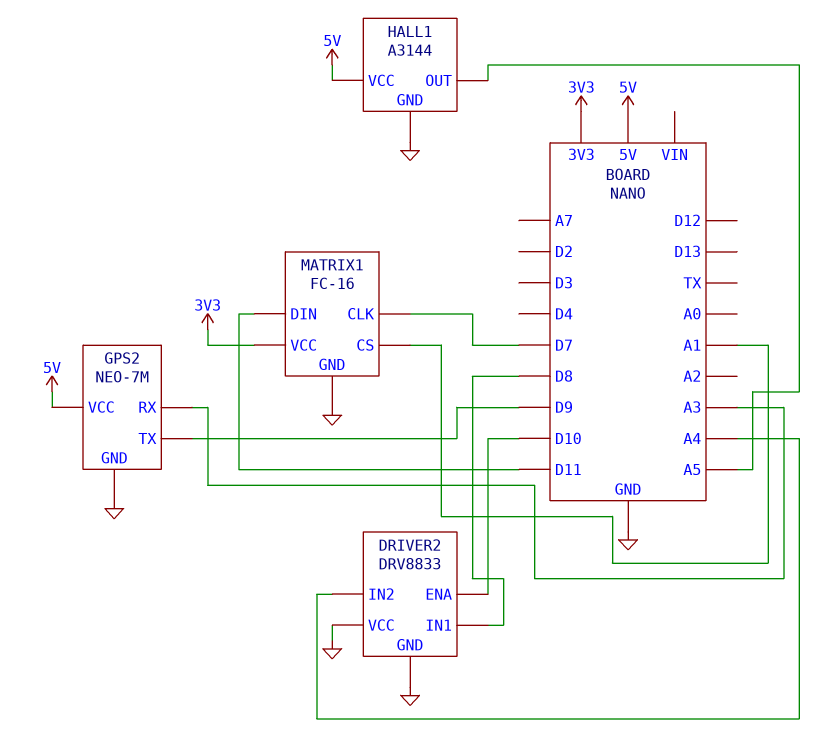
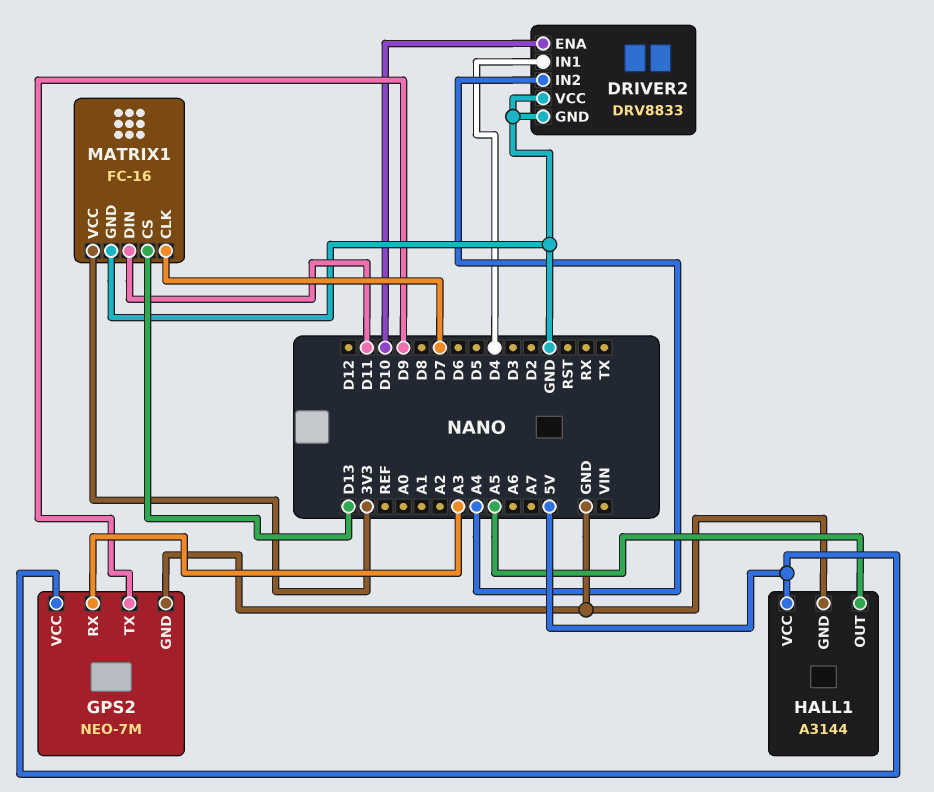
DRIVER2 pin IN1: D8 -> D4
MATRIX1 pin CS: A1 -> D13

